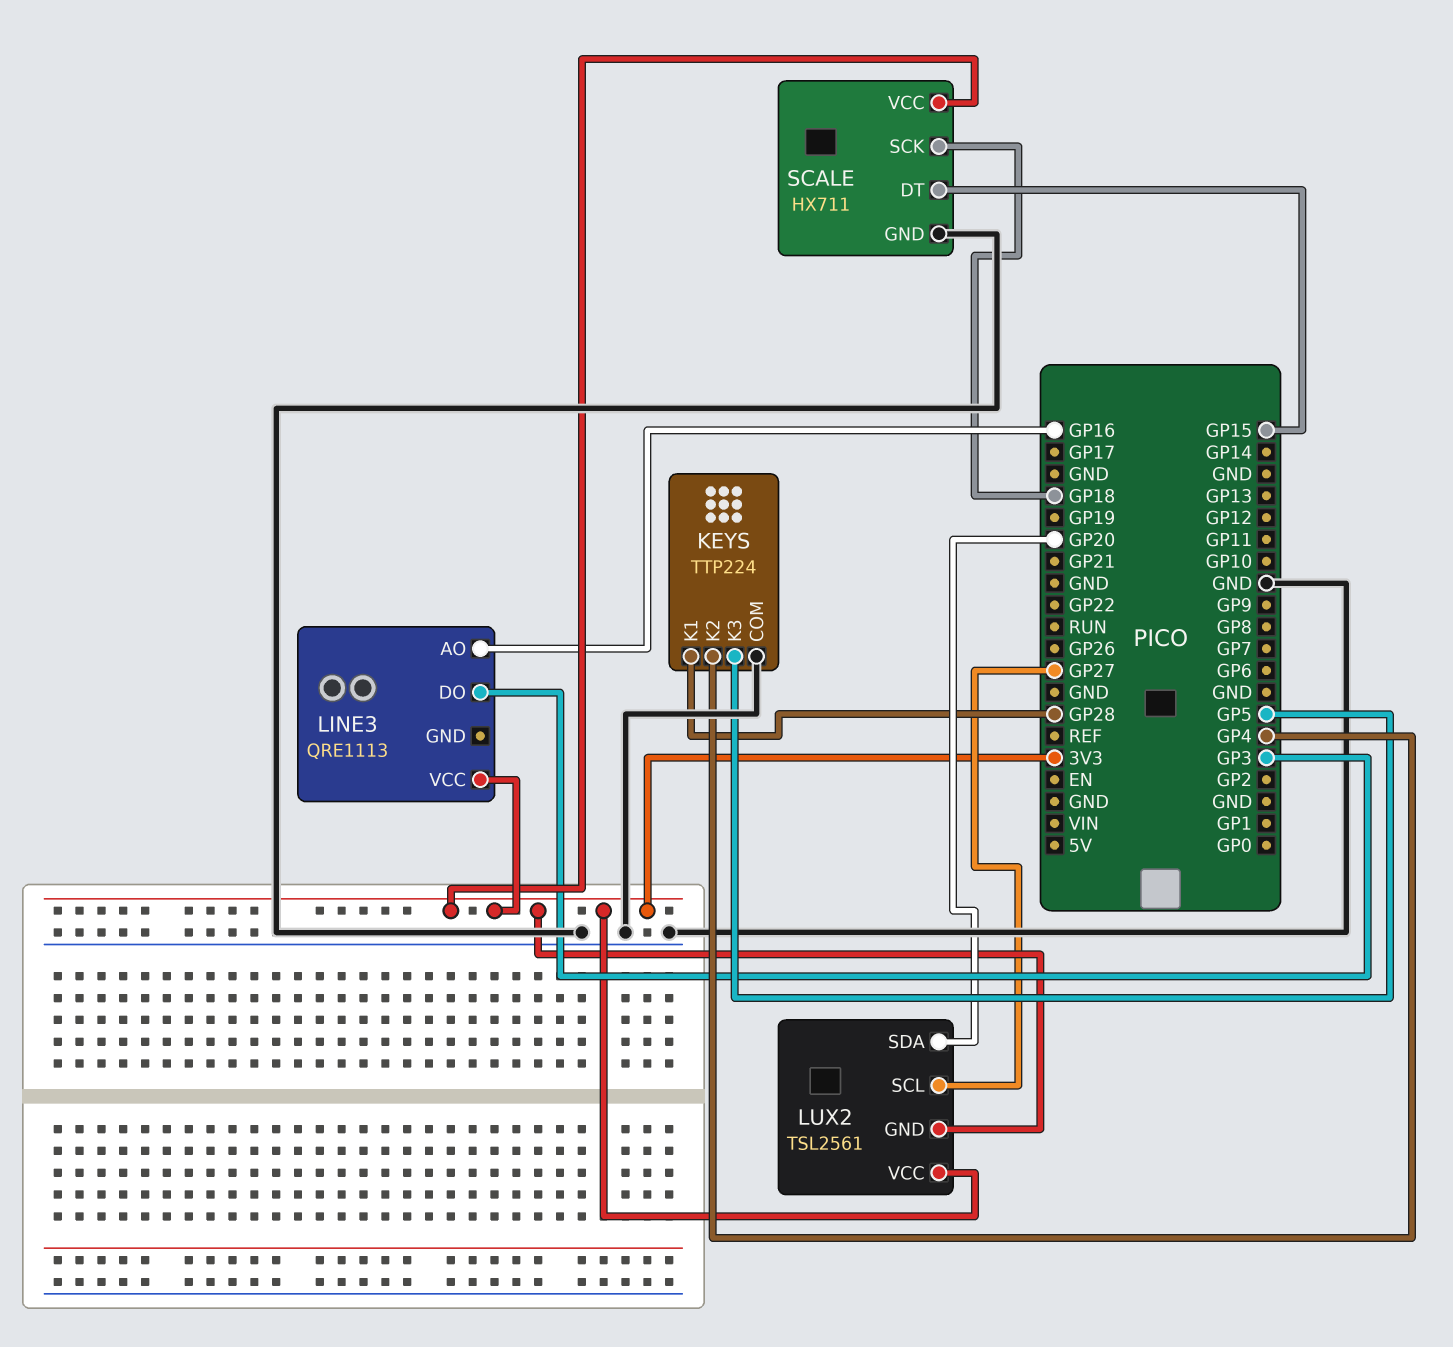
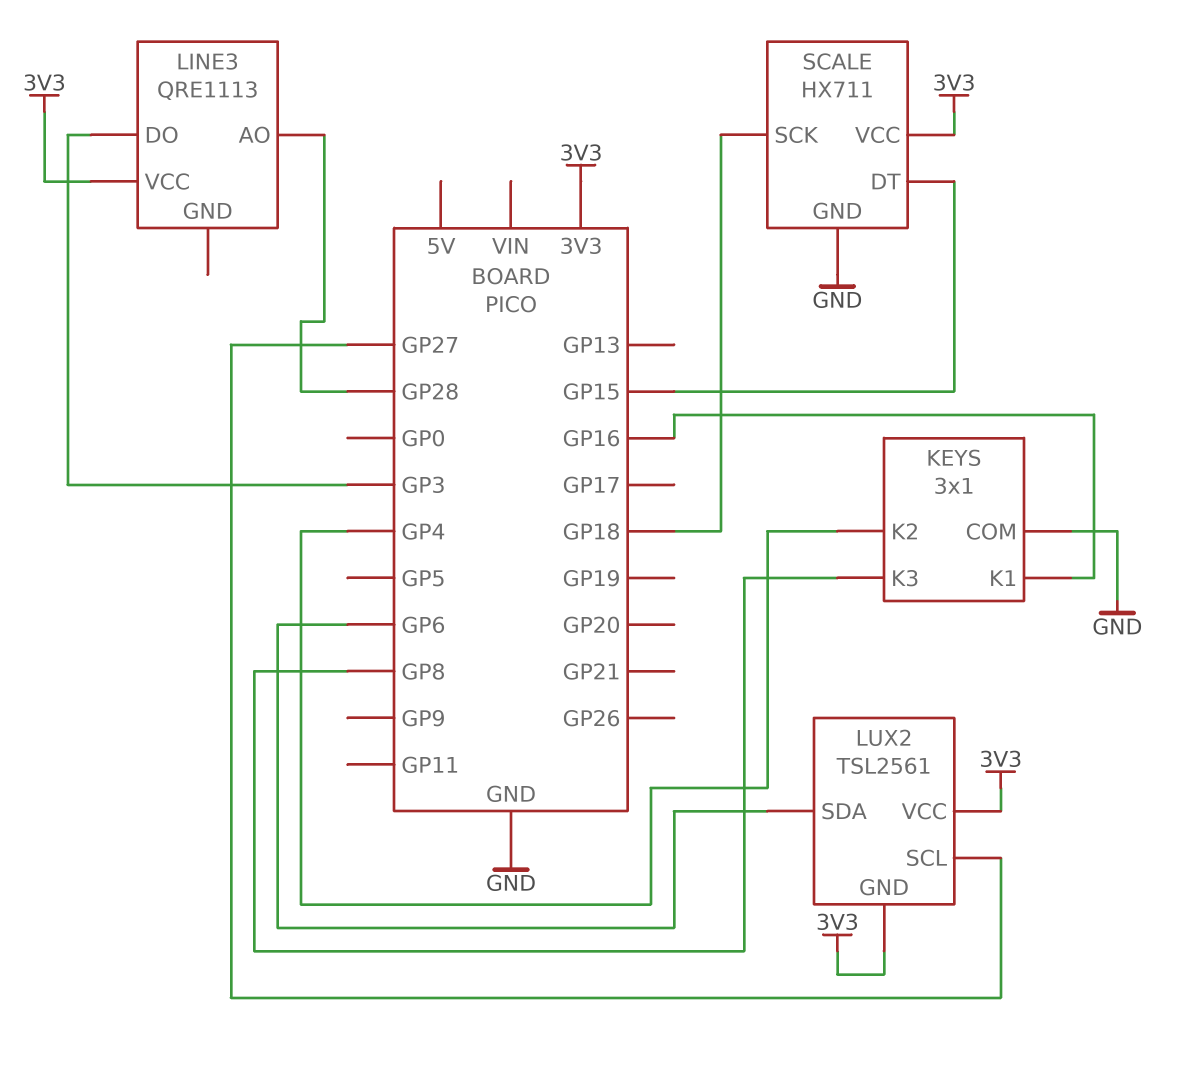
KEYS: TTP224 -> 3x1
KEYS pin K1: GP28 -> GP16
KEYS pin K3: GP5 -> GP8
LINE3 pin AO: GP16 -> GP28
LUX2 pin SDA: GP20 -> GP6

